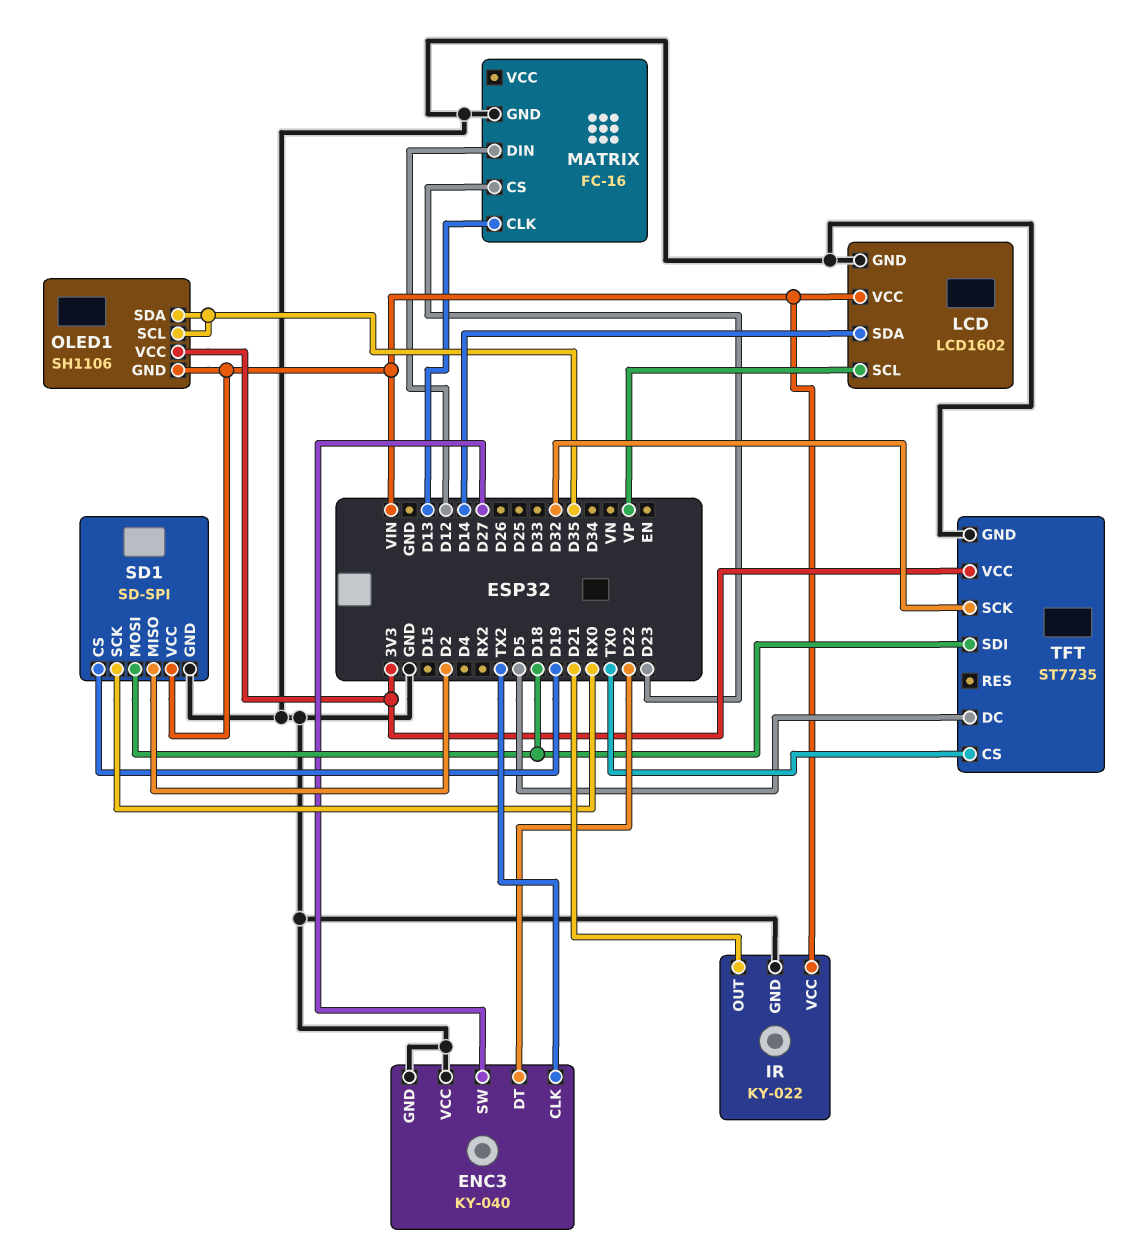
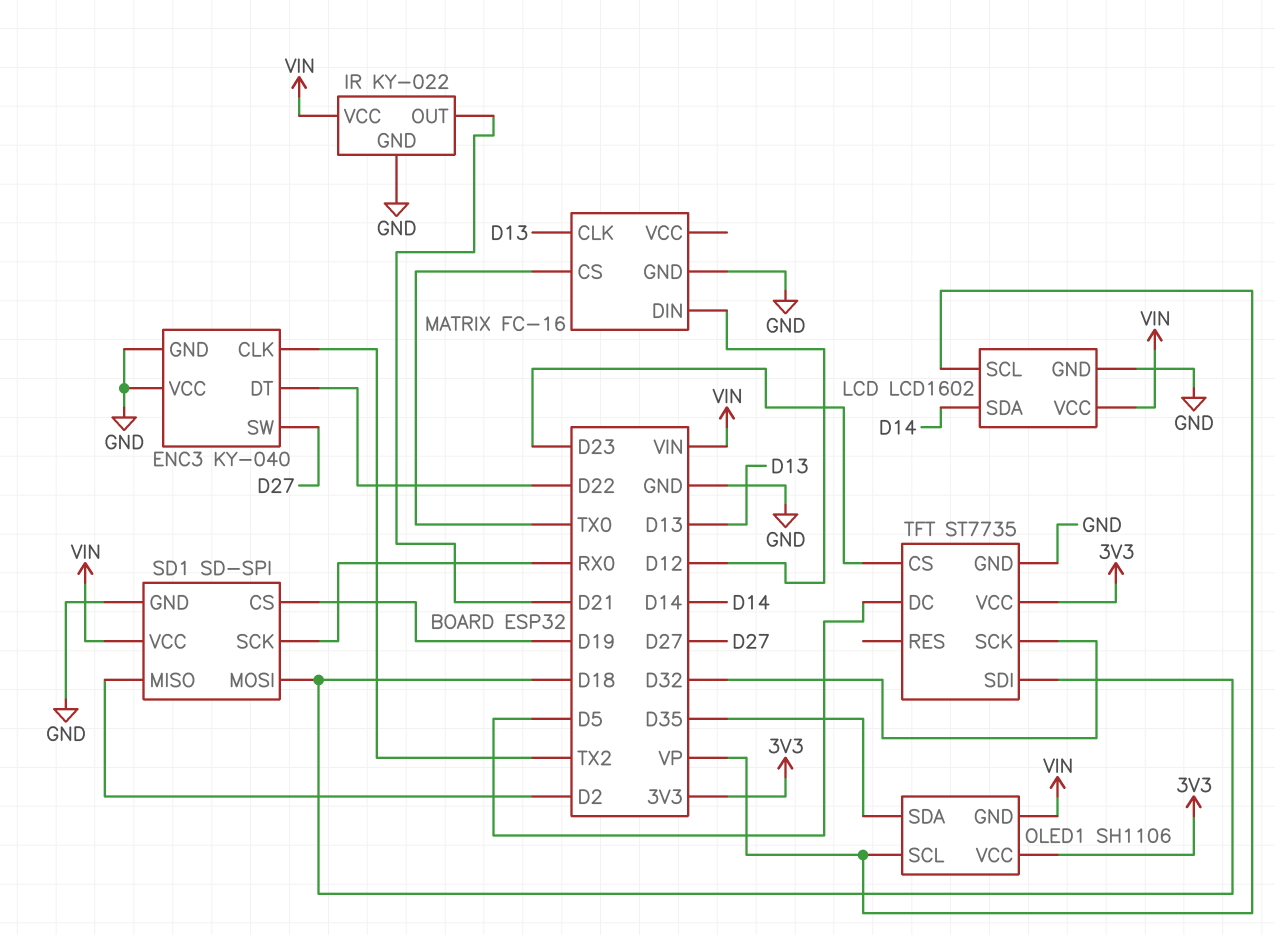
MATRIX pin CS: D23 -> TX0
OLED1 pin SCL: D35 -> VP
TFT pin CS: TX0 -> D23

